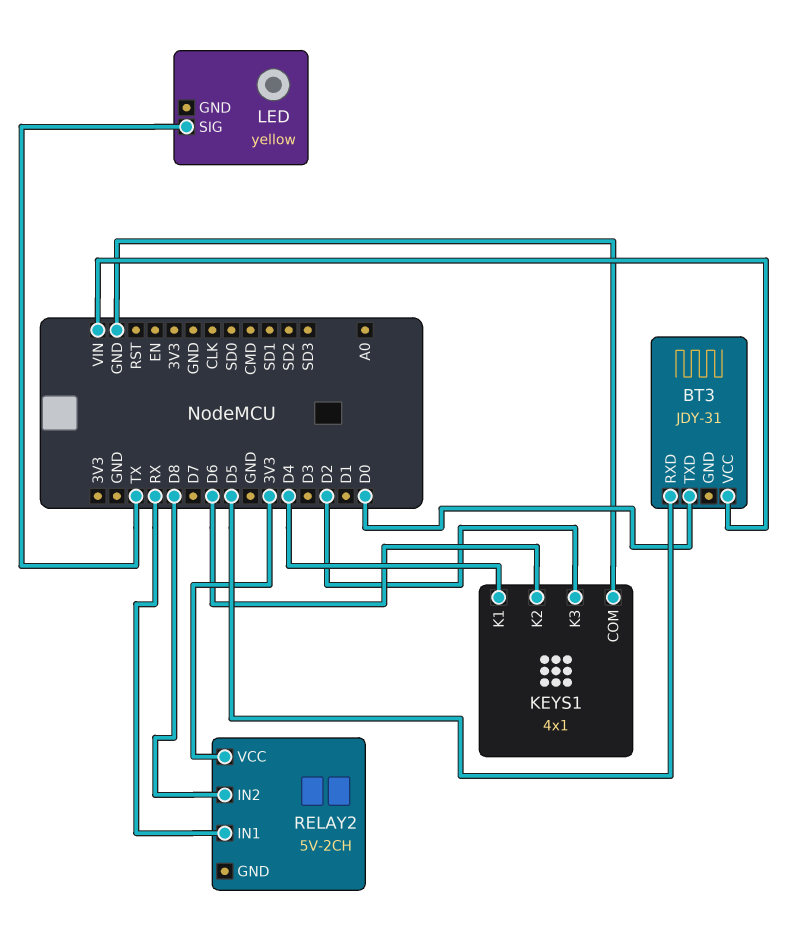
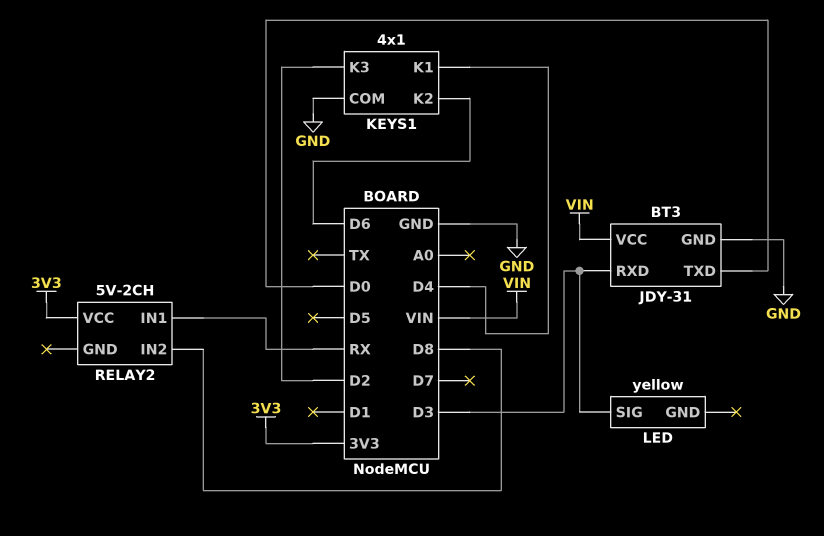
BT3 pin GND: none -> GND
BT3 pin RXD: D5 -> D3
LED pin SIG: TX -> D3

